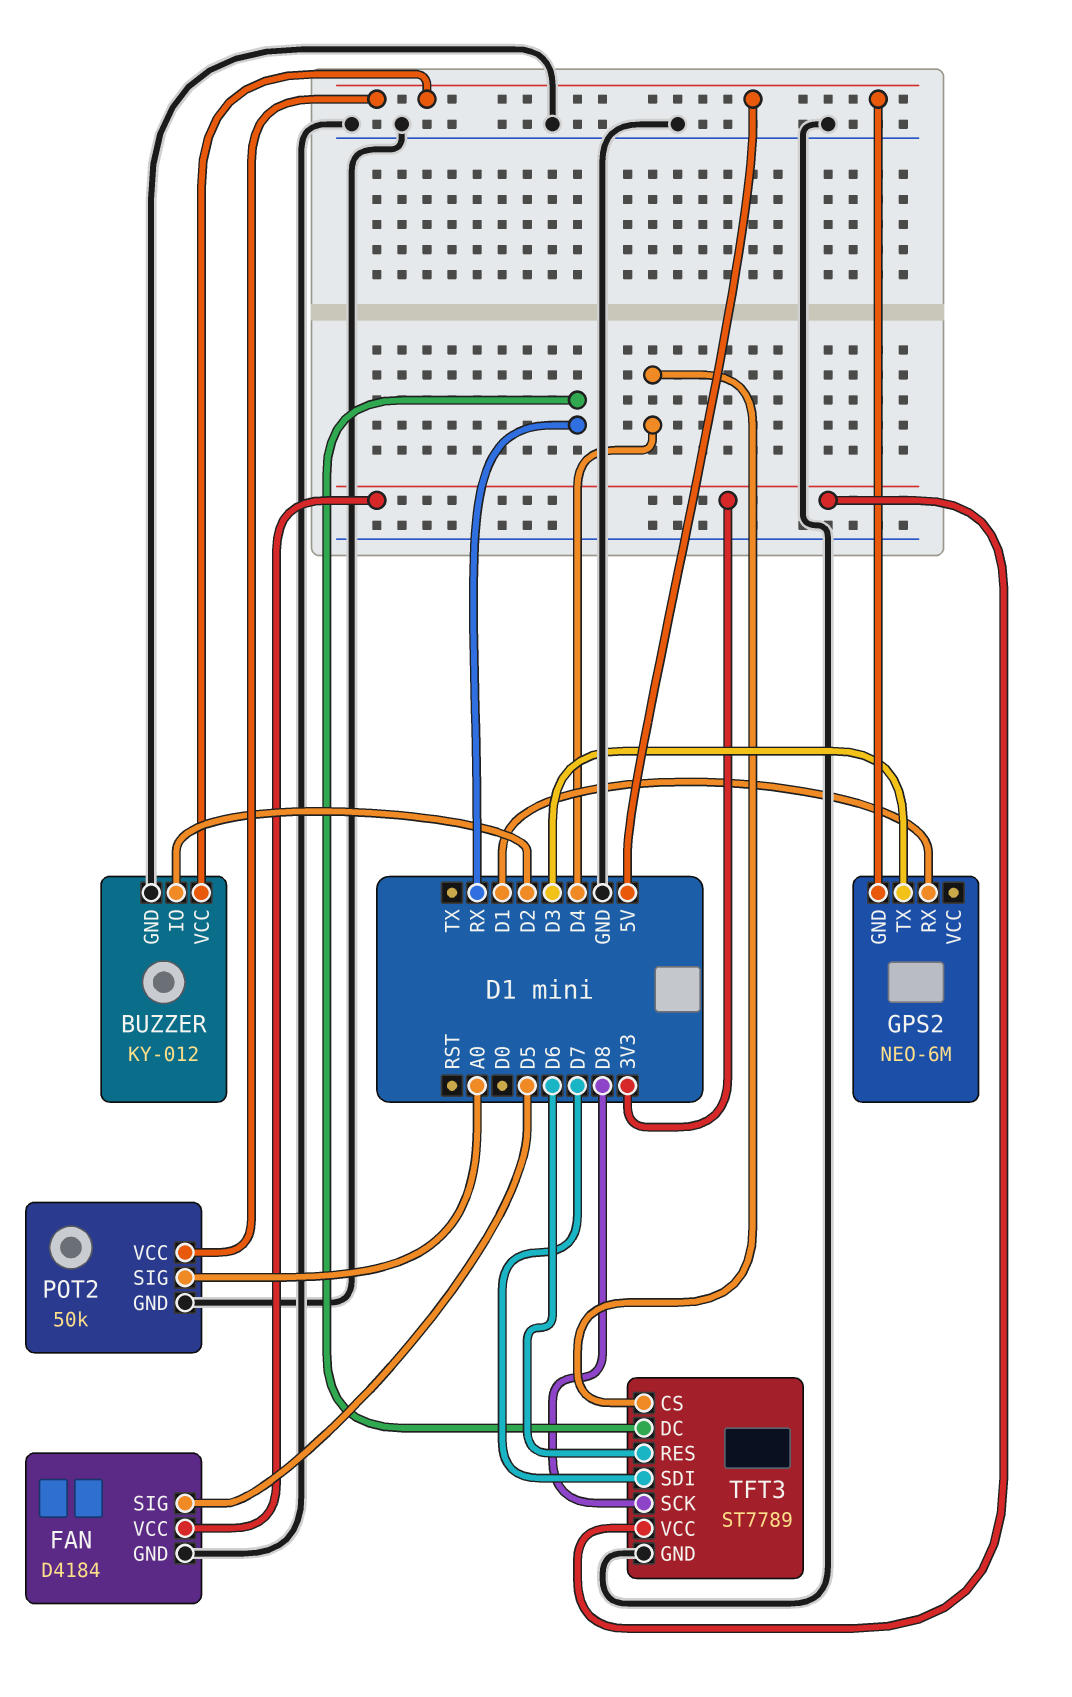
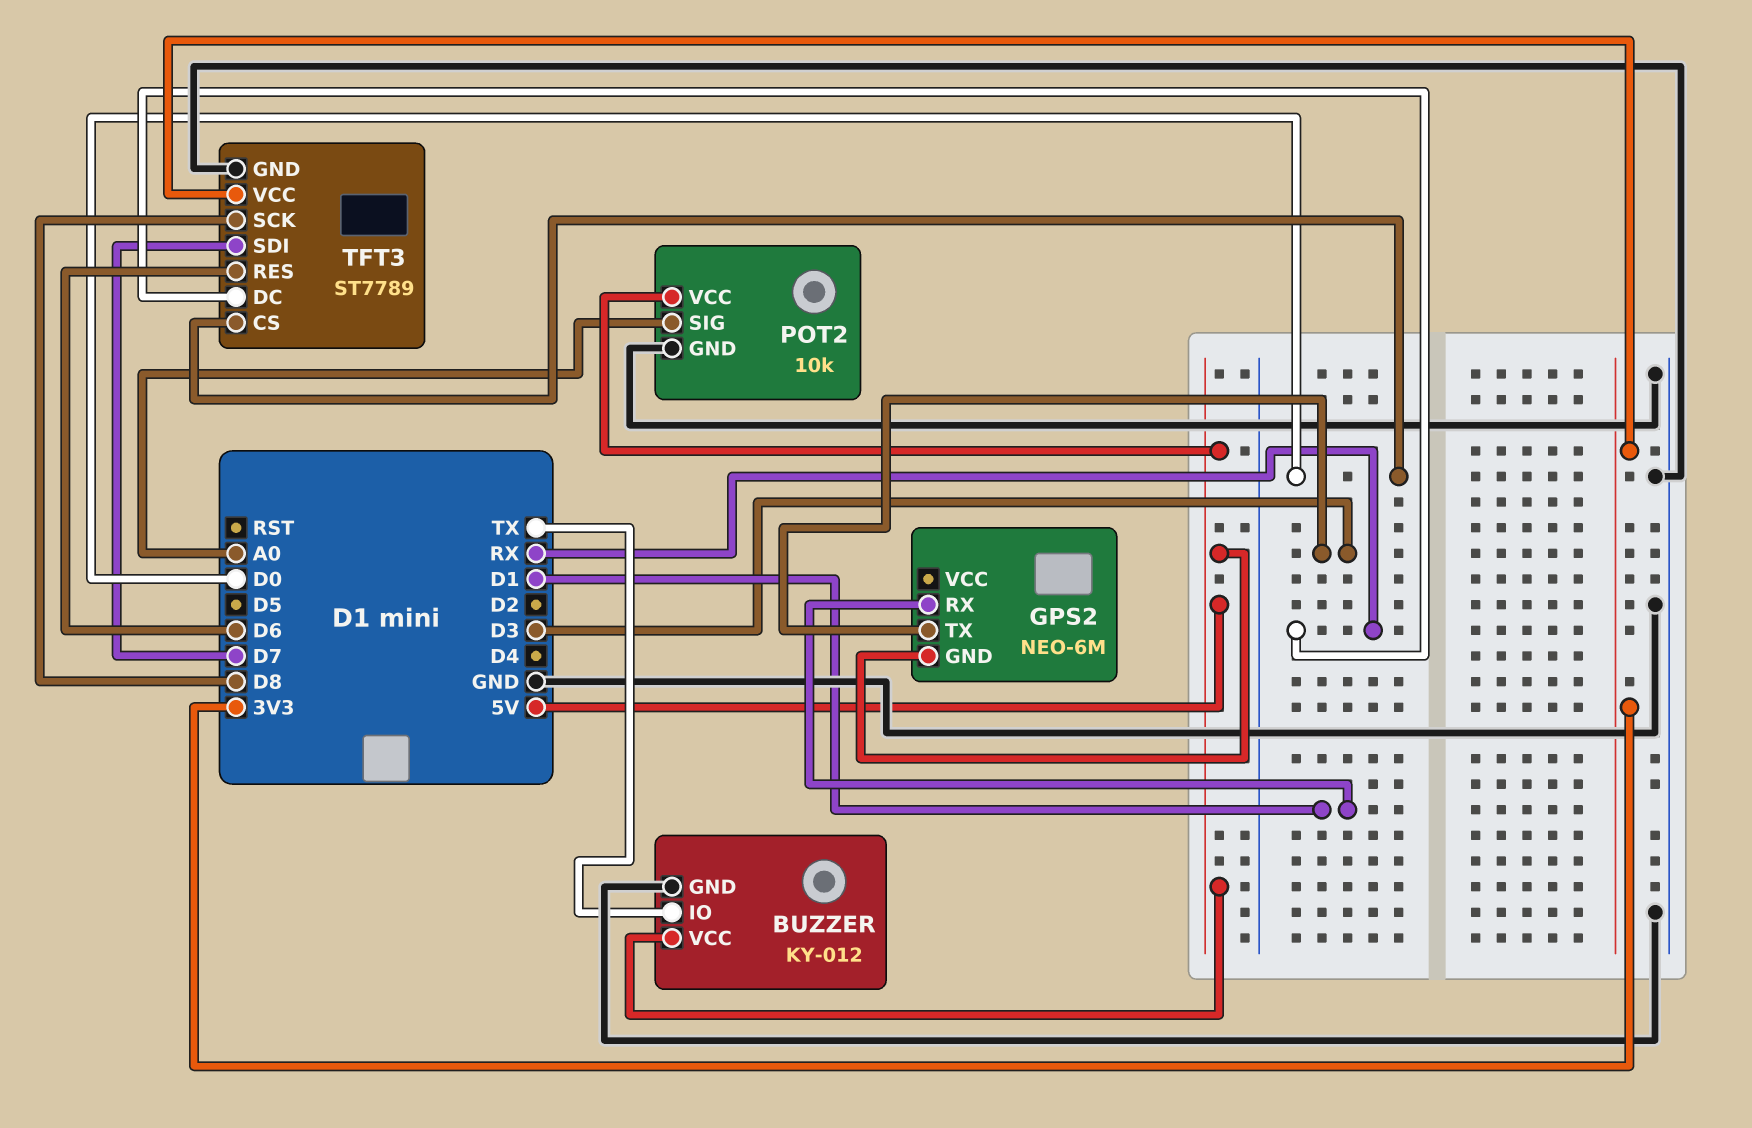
BUZZER pin IO: D2 -> TX
FAN: D4184 -> none
FAN pin GND: GND -> none
FAN pin SIG: D5 -> none
FAN pin VCC: 3V3 -> none
POT2: 50k -> 10k
TFT3 pin CS: D4 -> D0

